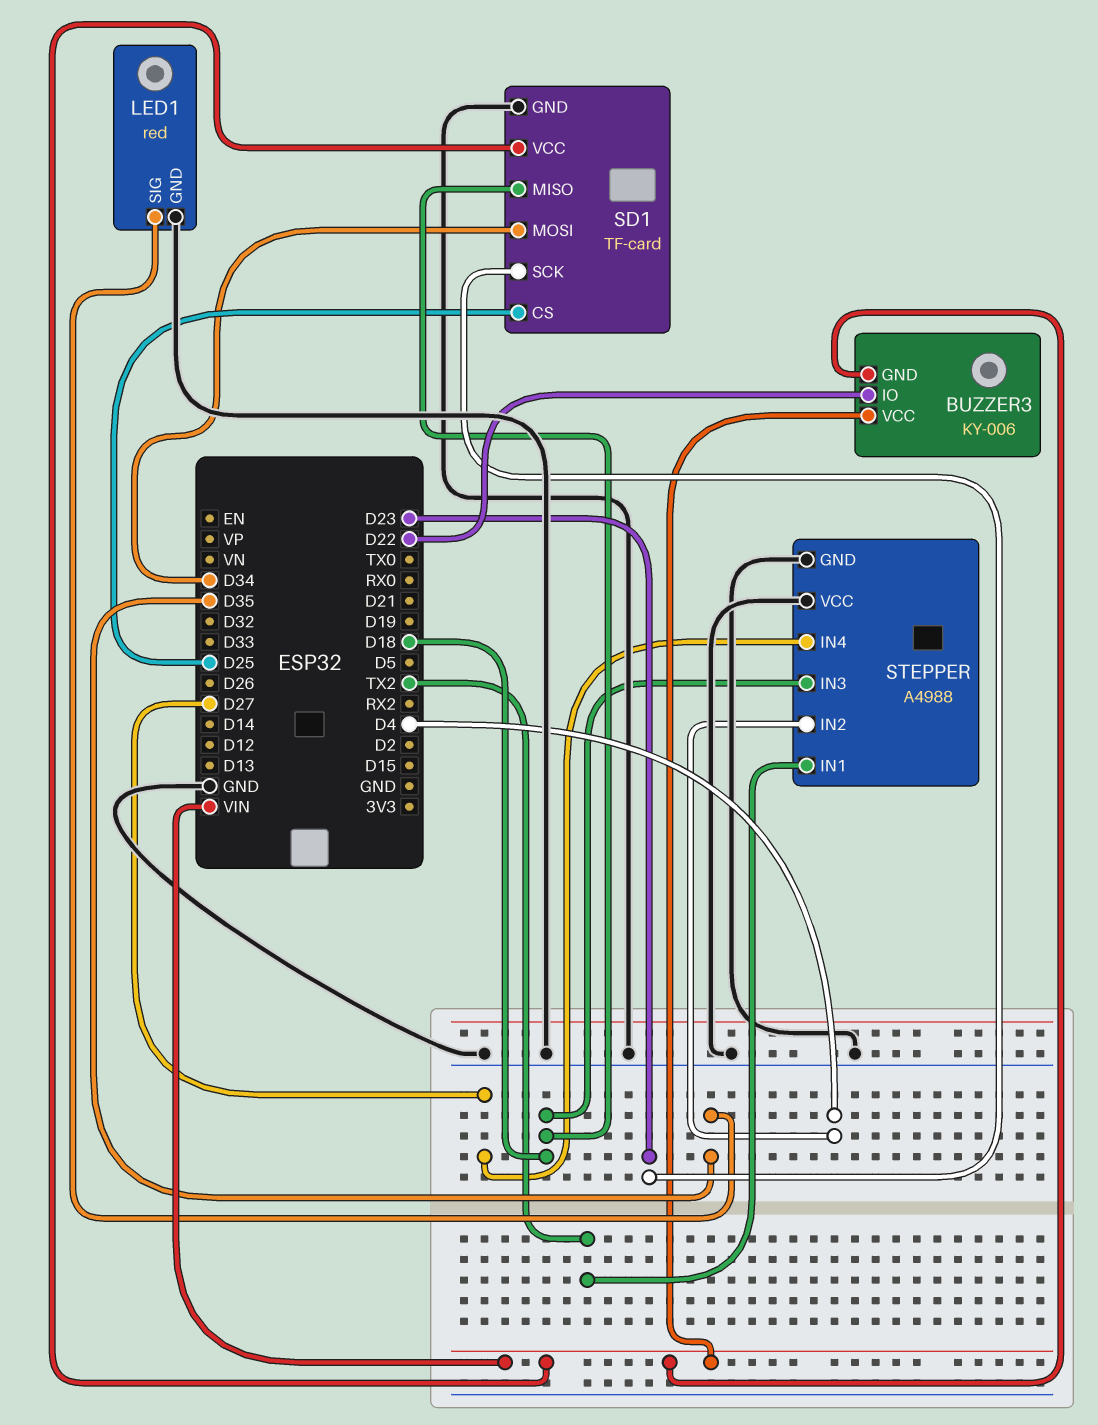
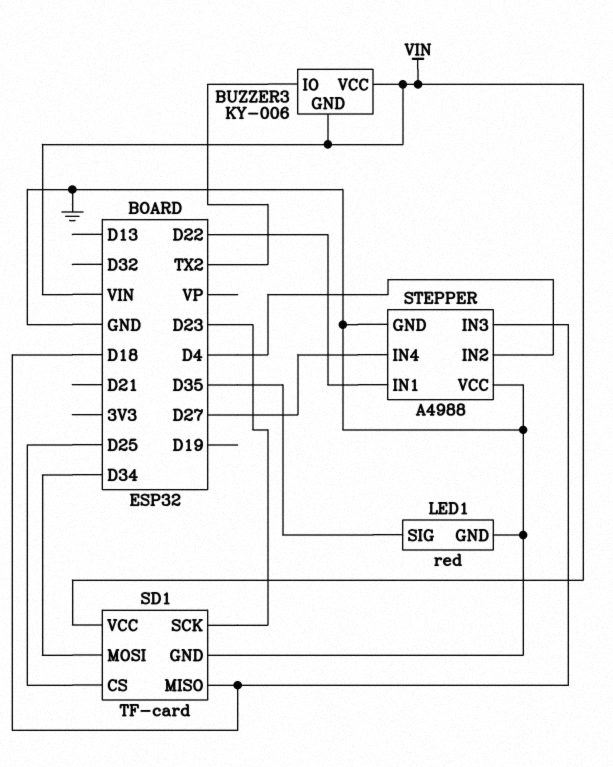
BUZZER3 pin IO: D22 -> TX2
STEPPER pin IN1: TX2 -> D22

